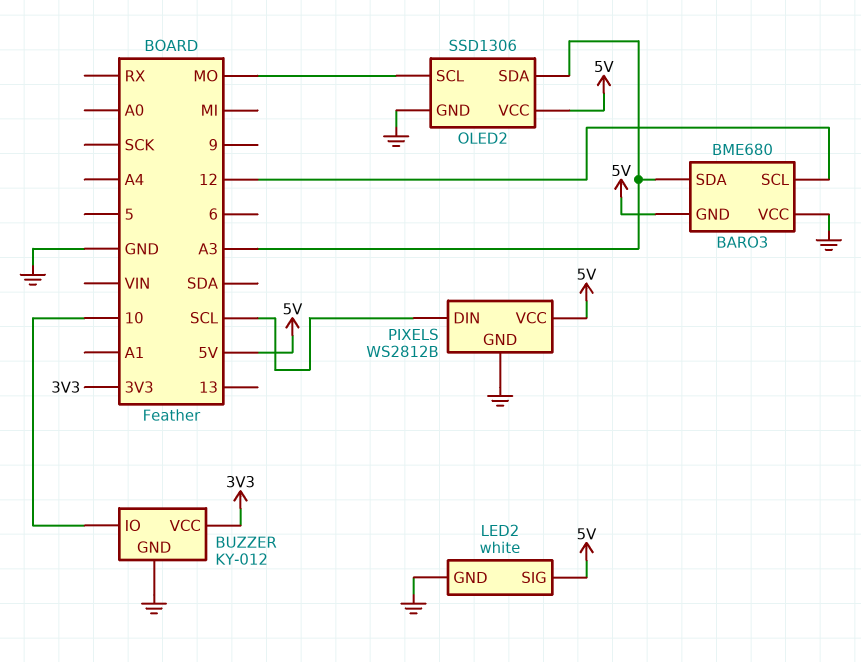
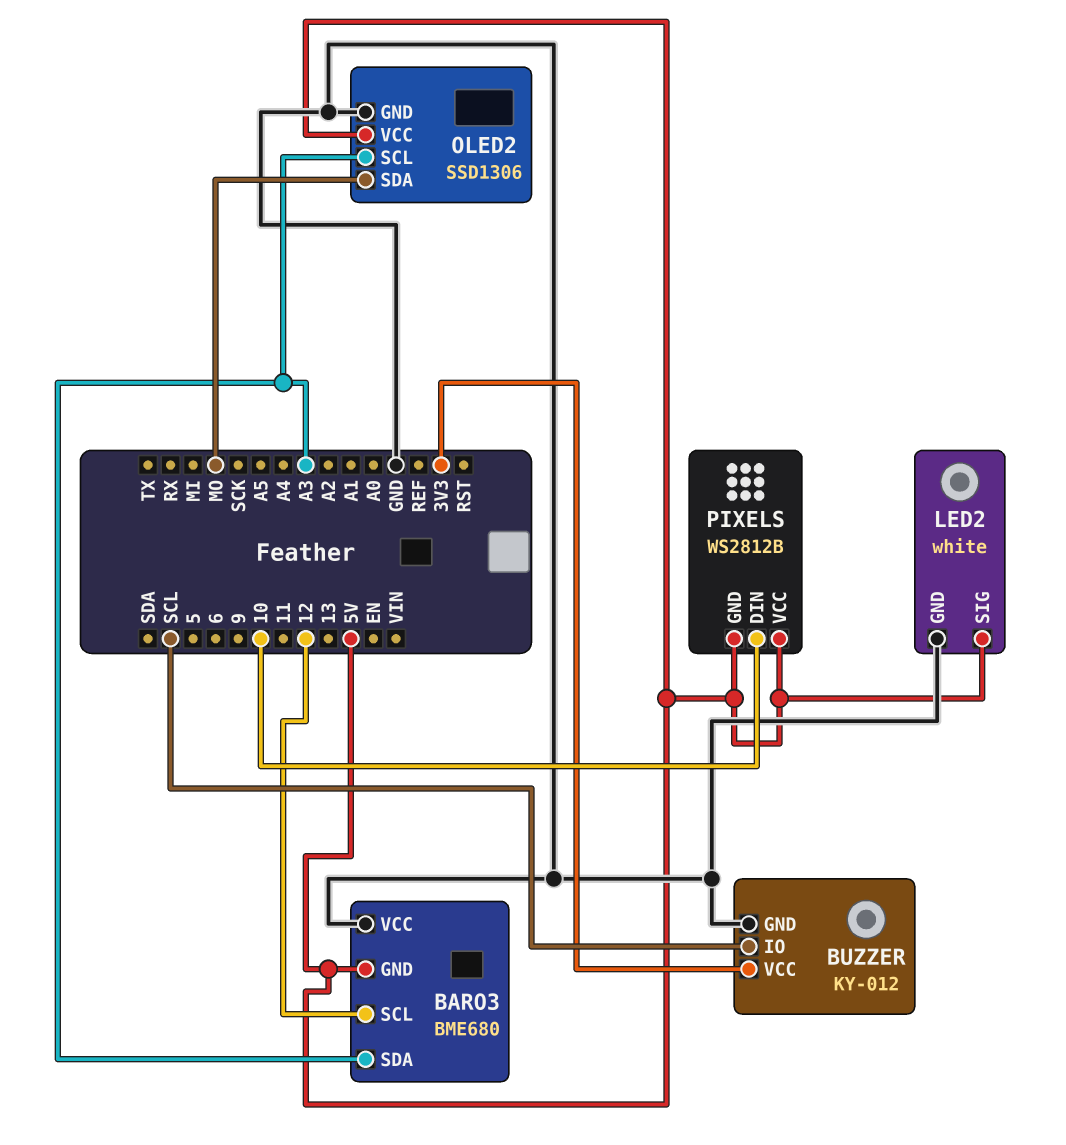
BUZZER pin IO: 10 -> SCL
OLED2 pin SCL: MO -> A3
OLED2 pin SDA: A3 -> MO
PIXELS pin DIN: SCL -> 10
PIXELS pin GND: GND -> 5V

